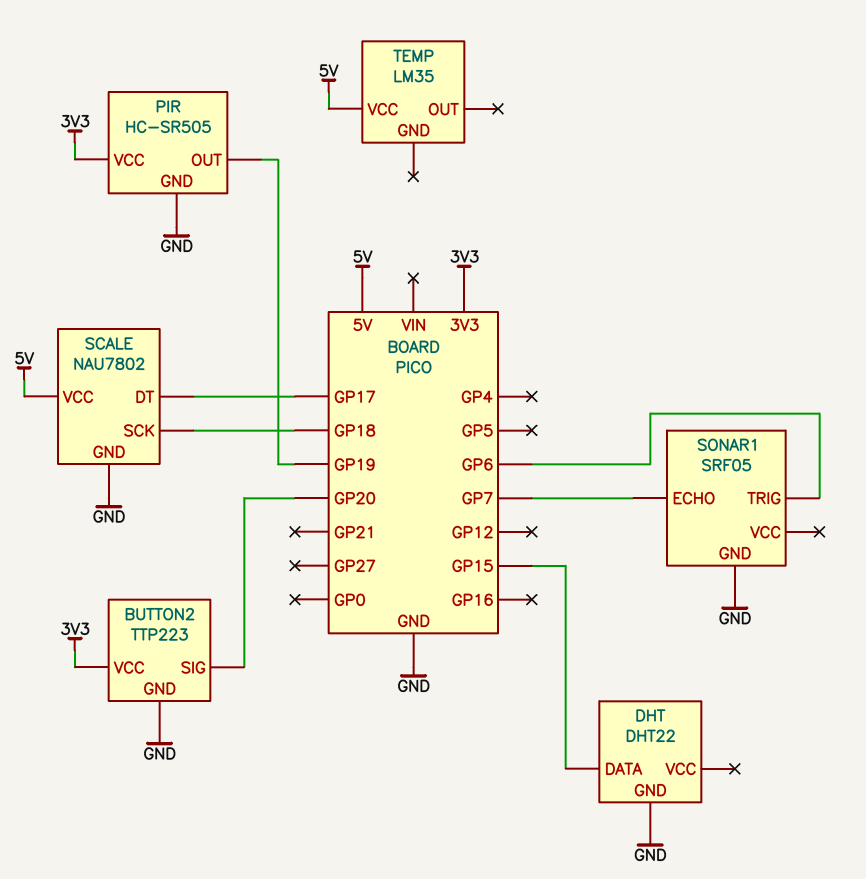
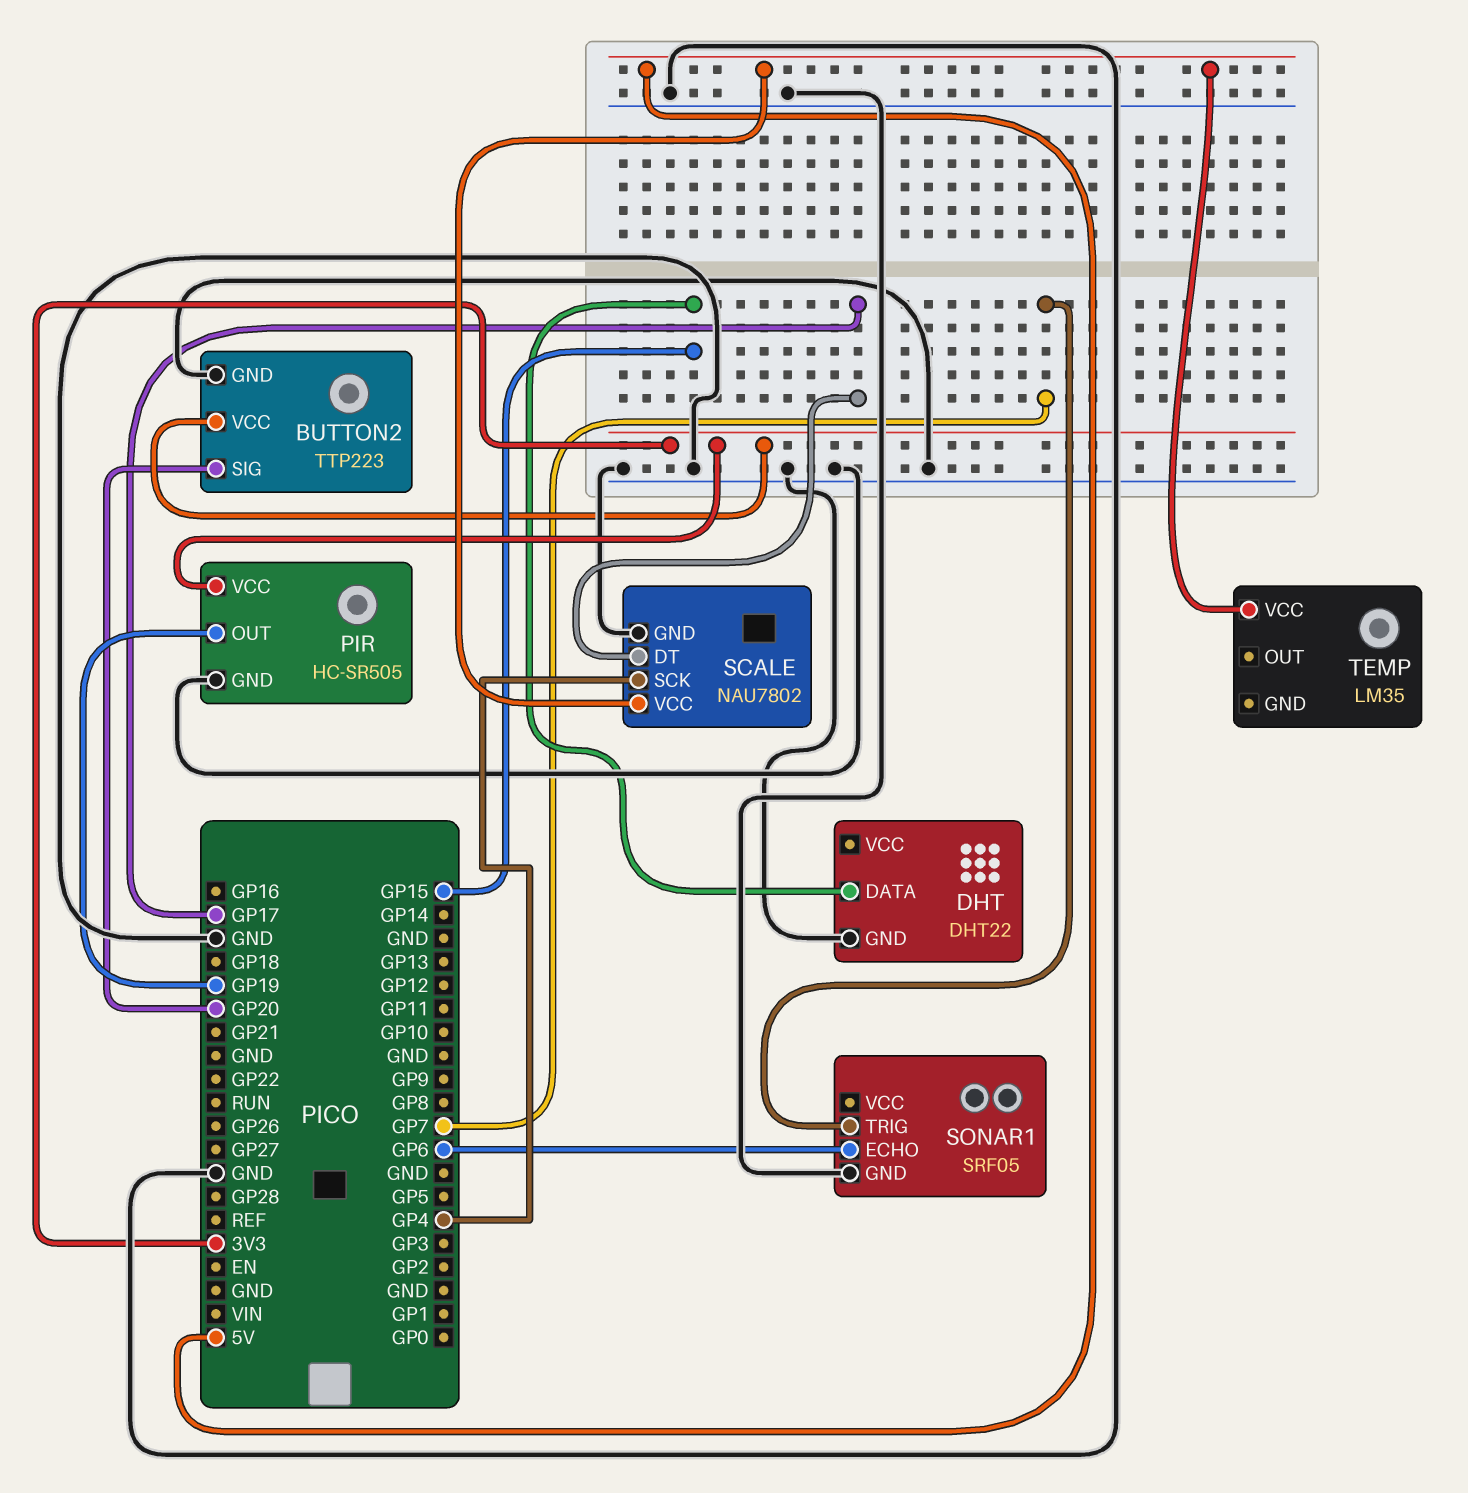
SCALE pin SCK: GP18 -> GP4
SONAR1 pin ECHO: GP7 -> GP6
SONAR1 pin TRIG: GP6 -> GP7

